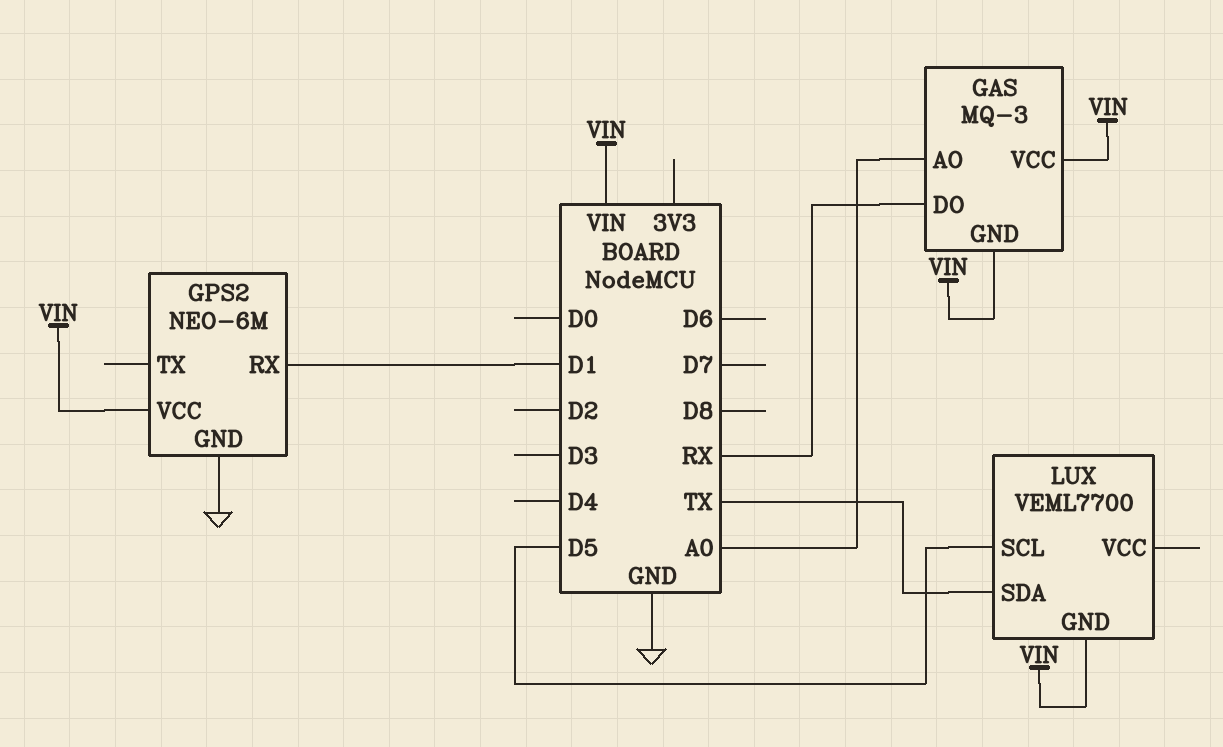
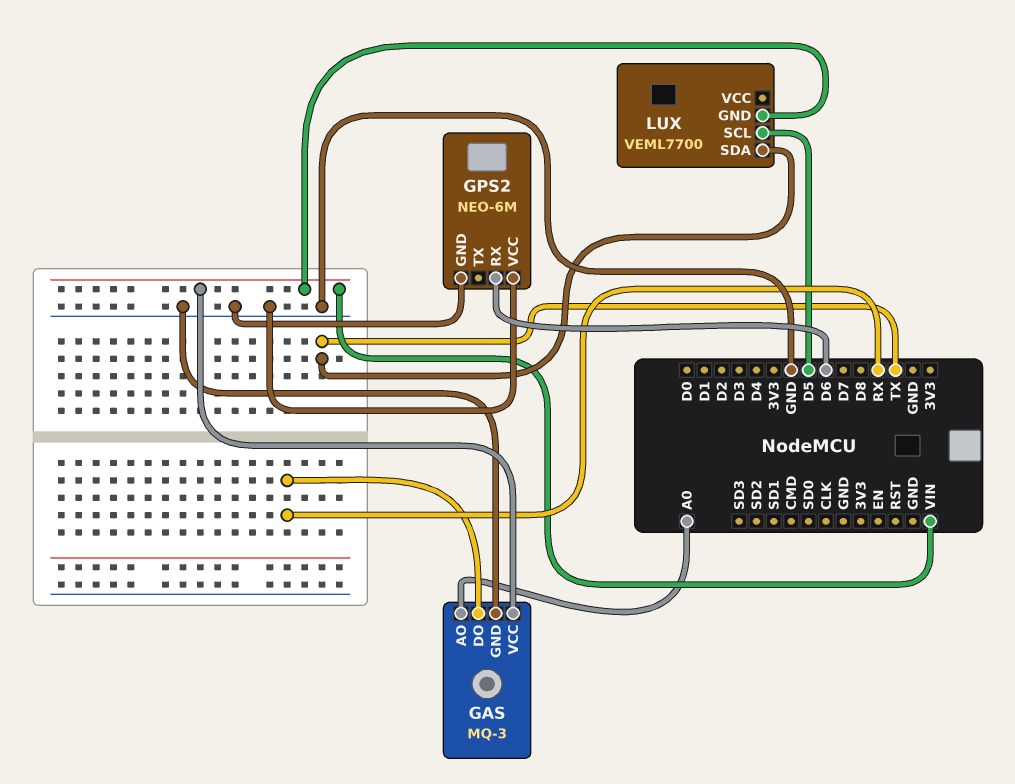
GAS pin GND: VIN -> GND
GPS2 pin RX: D1 -> D6
GPS2 pin VCC: VIN -> GND

